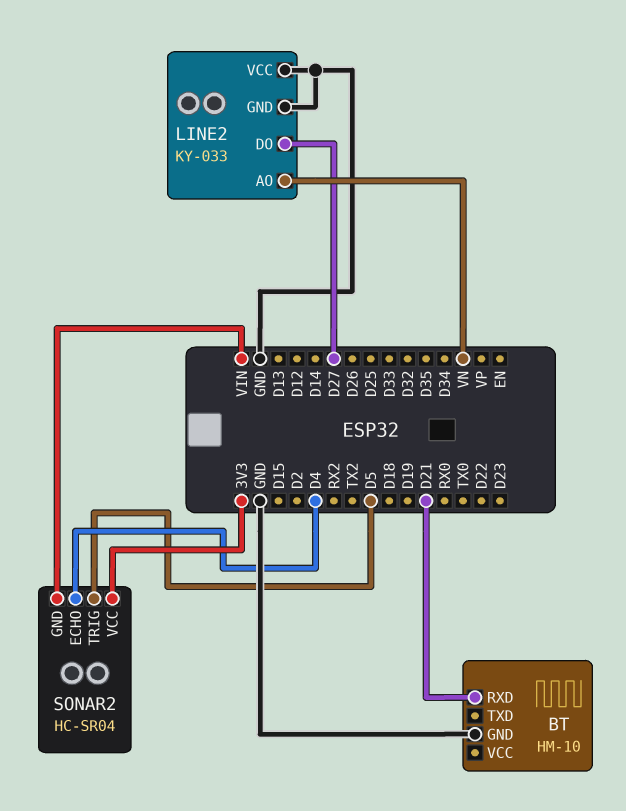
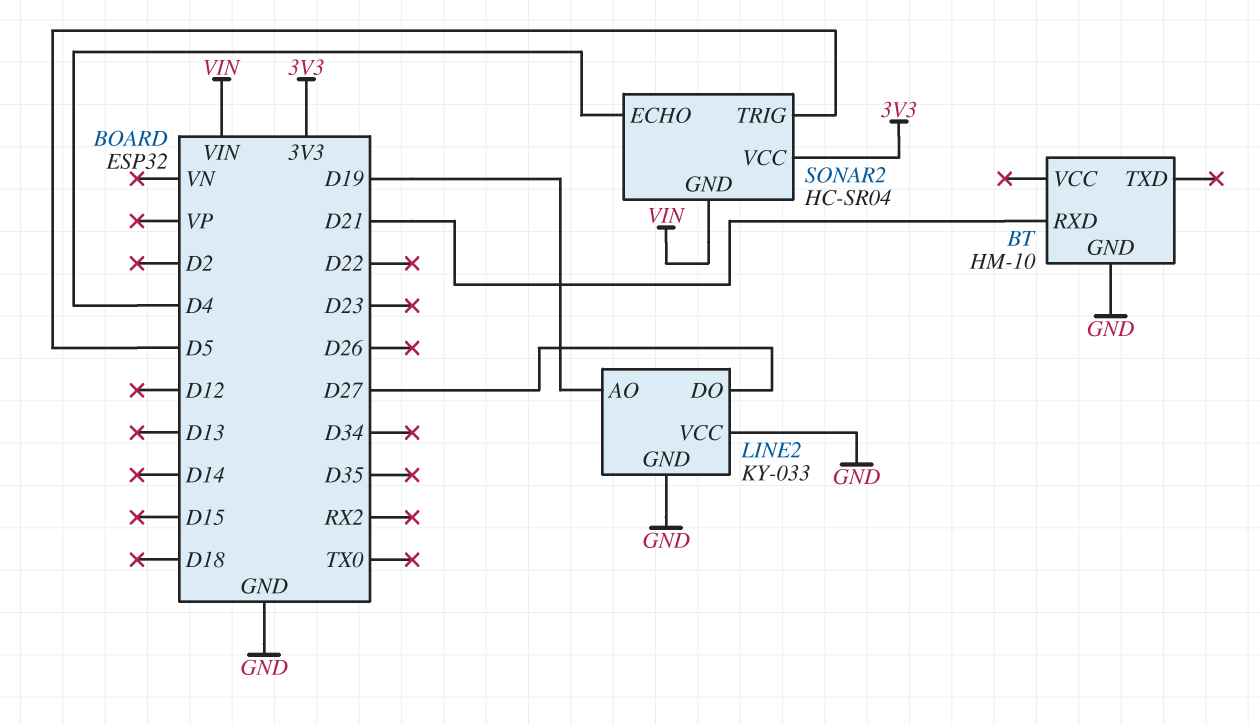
LINE2 pin AO: VN -> D19

